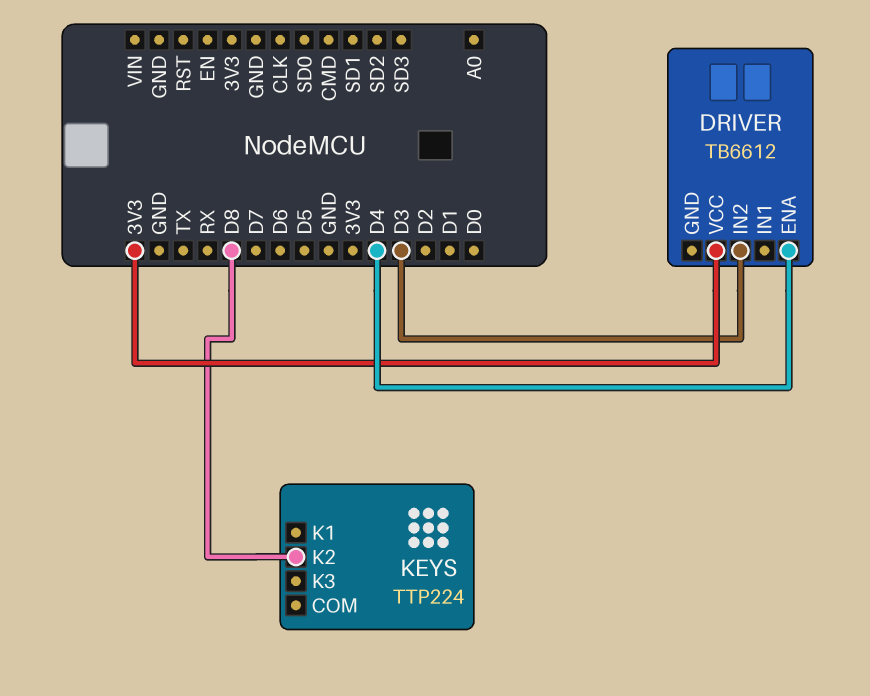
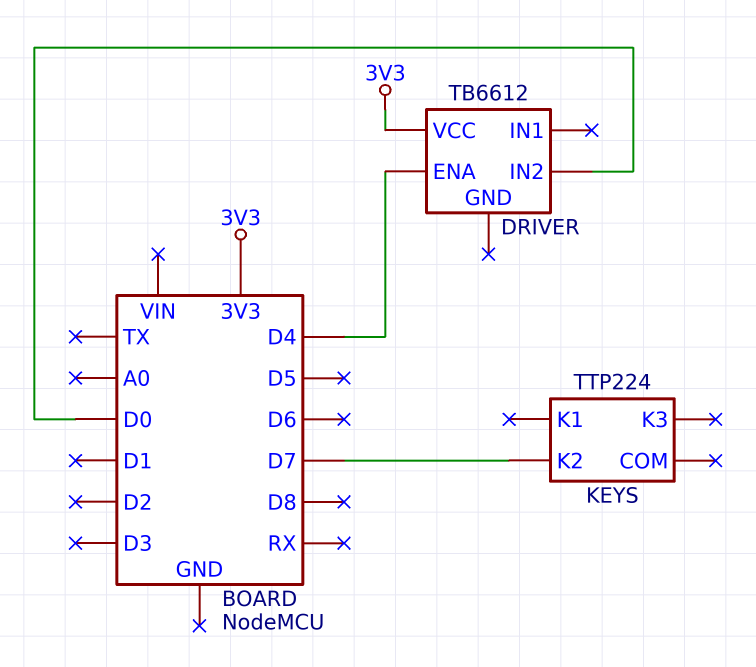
DRIVER pin IN2: D3 -> D0
KEYS pin K2: D8 -> D7

